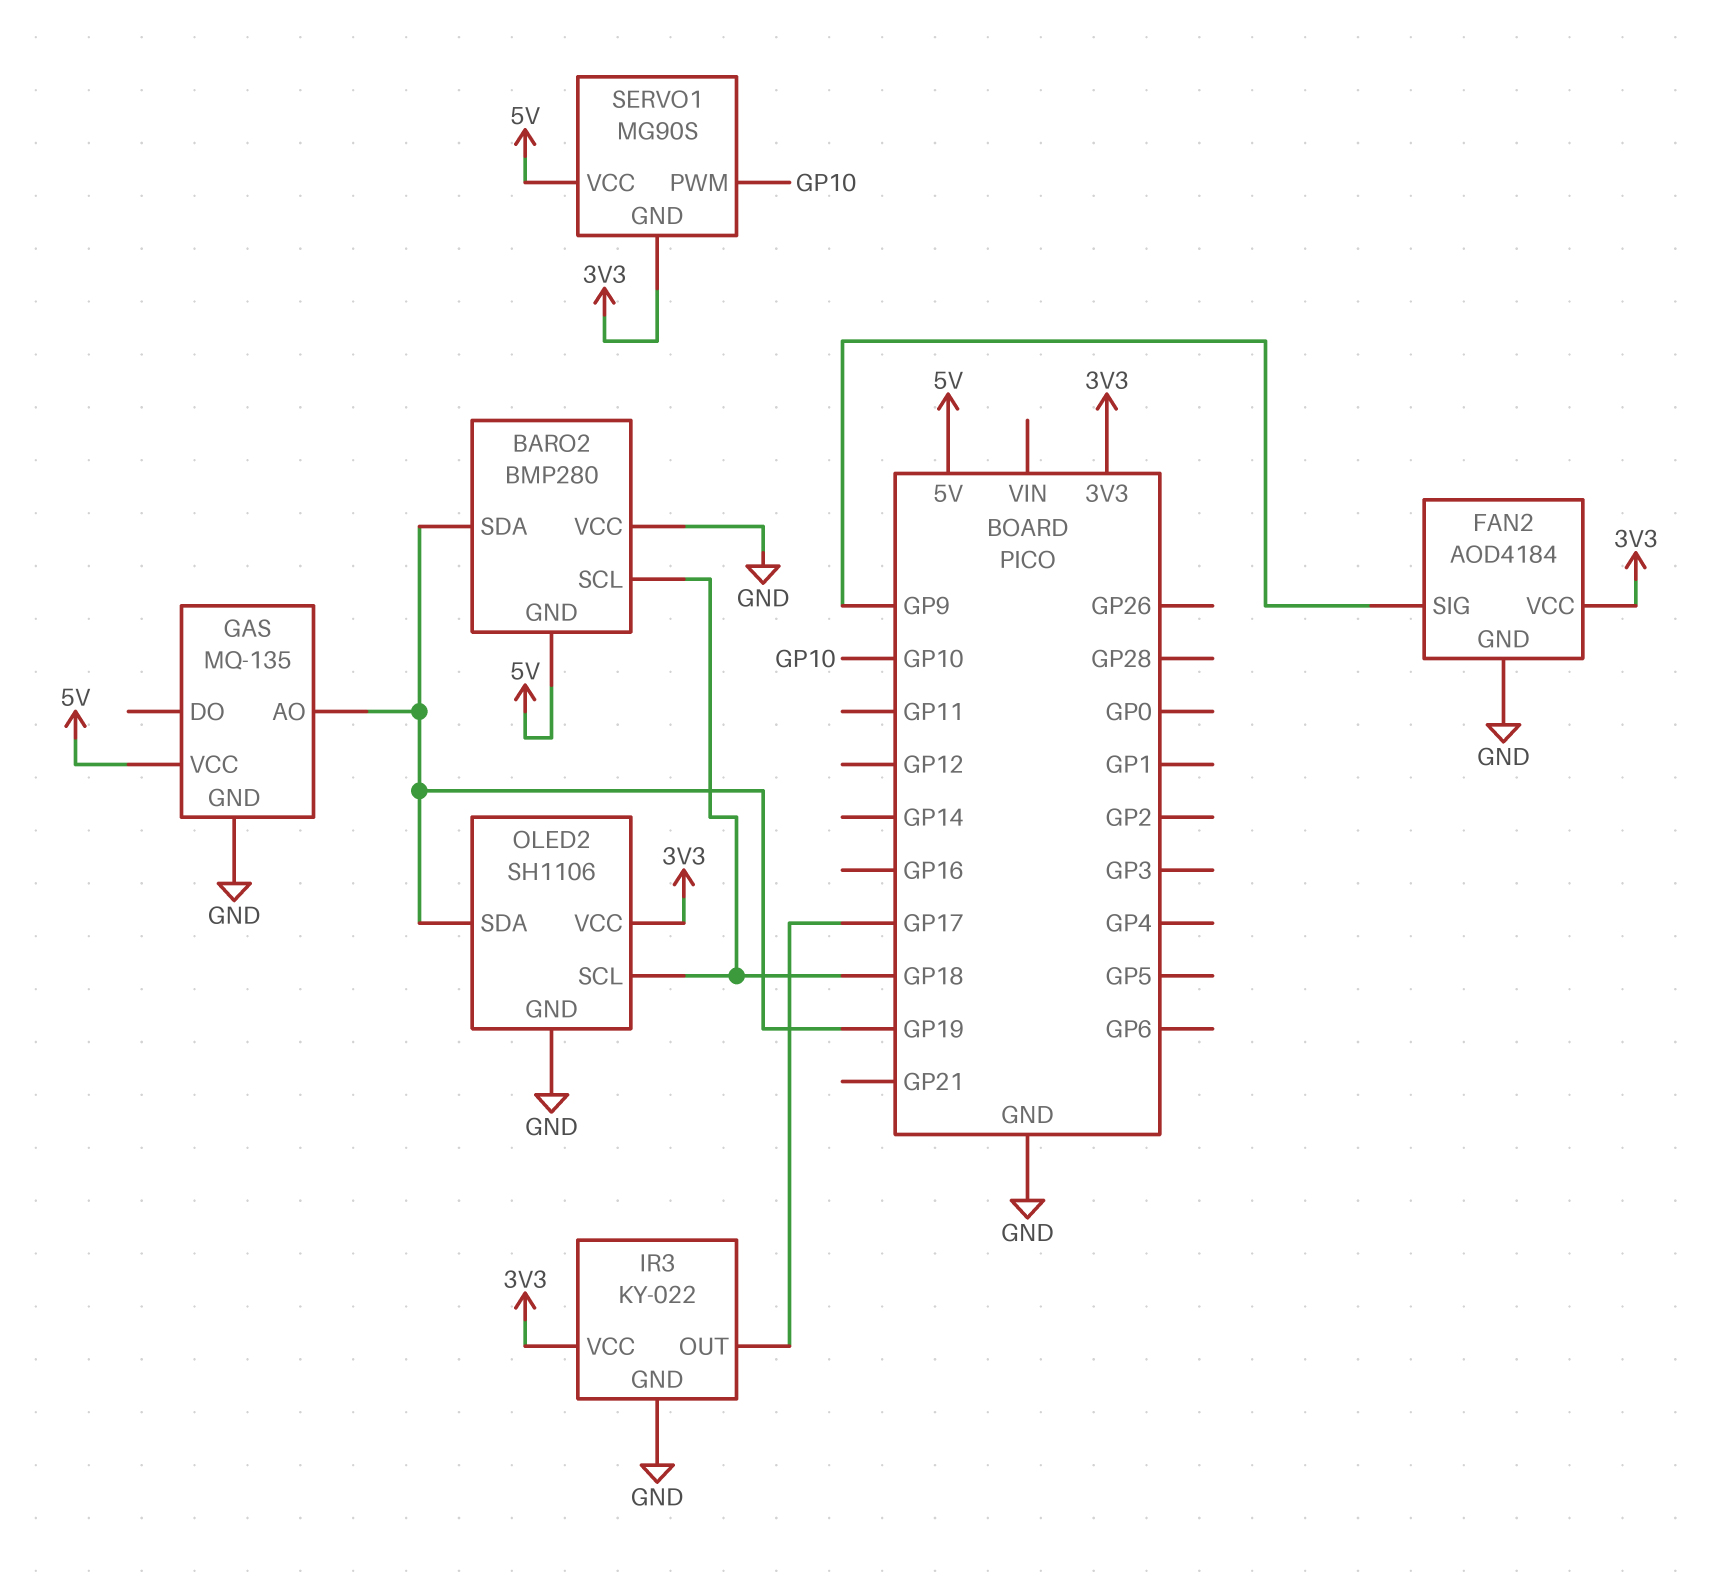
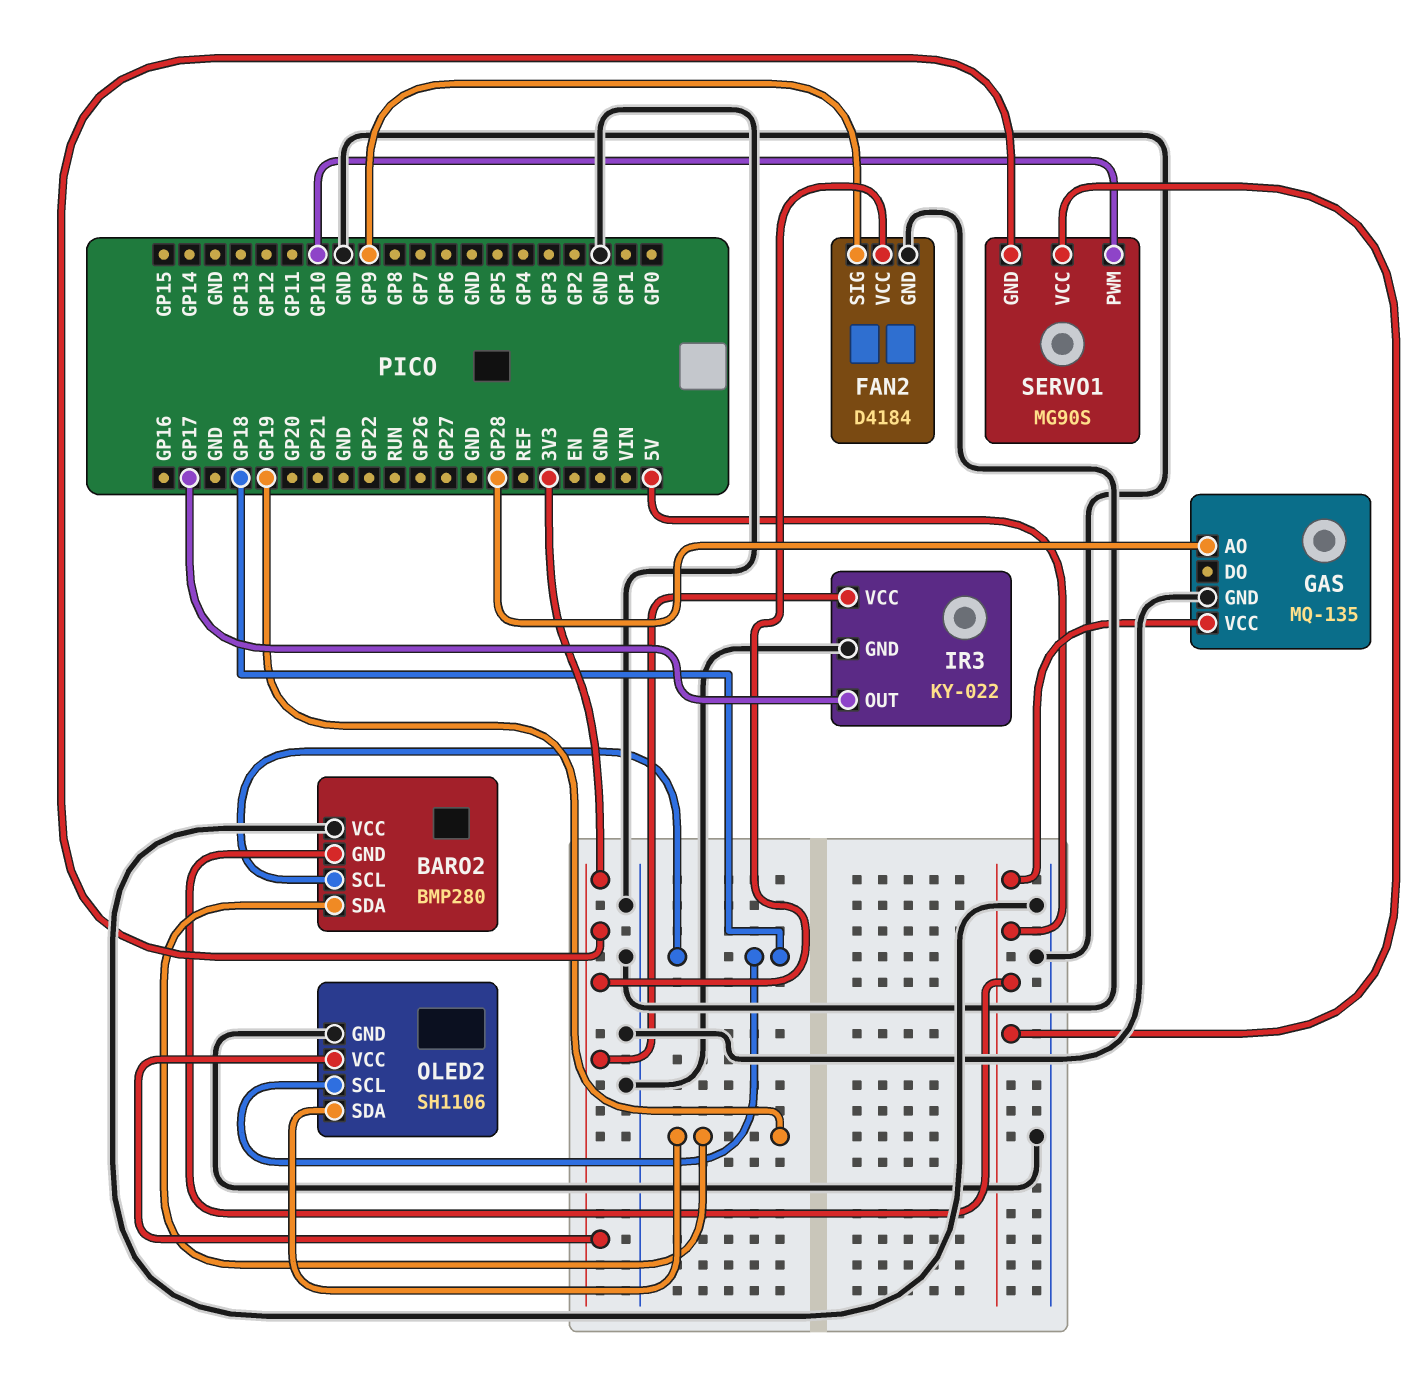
FAN2: AOD4184 -> D4184
GAS pin AO: GP19 -> GP28

